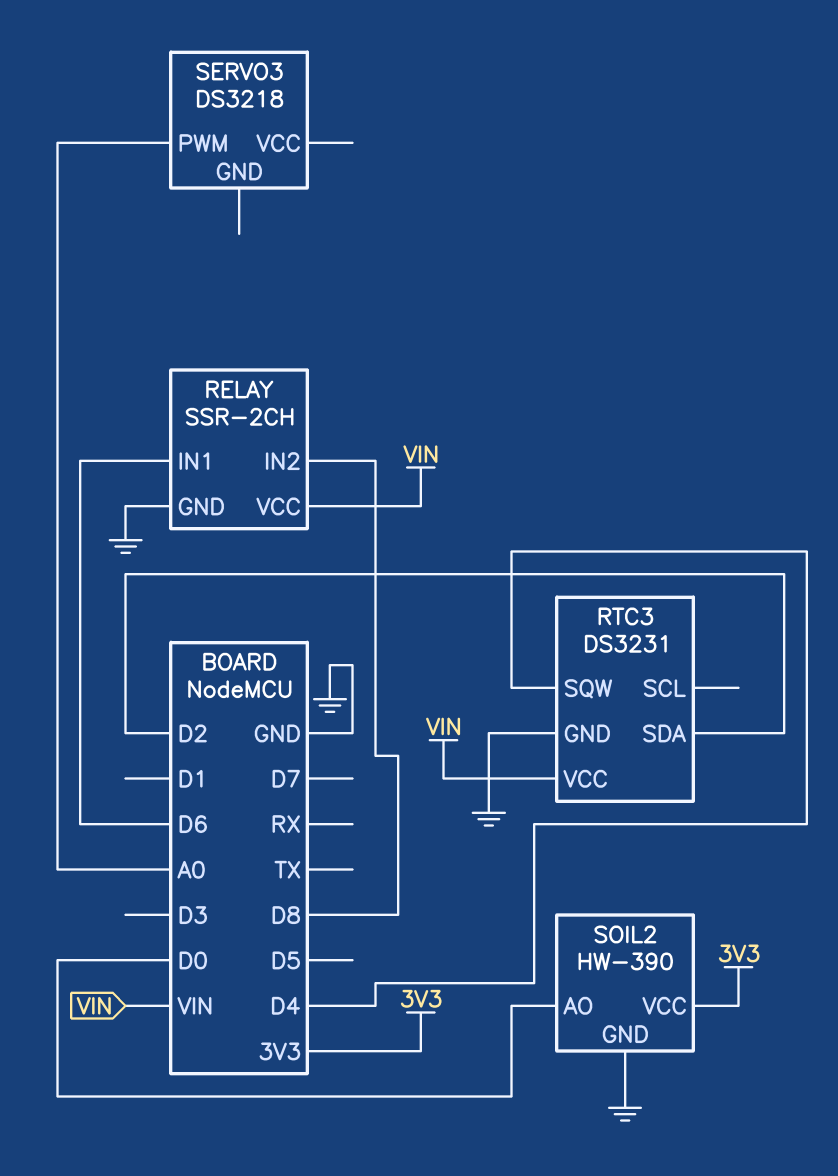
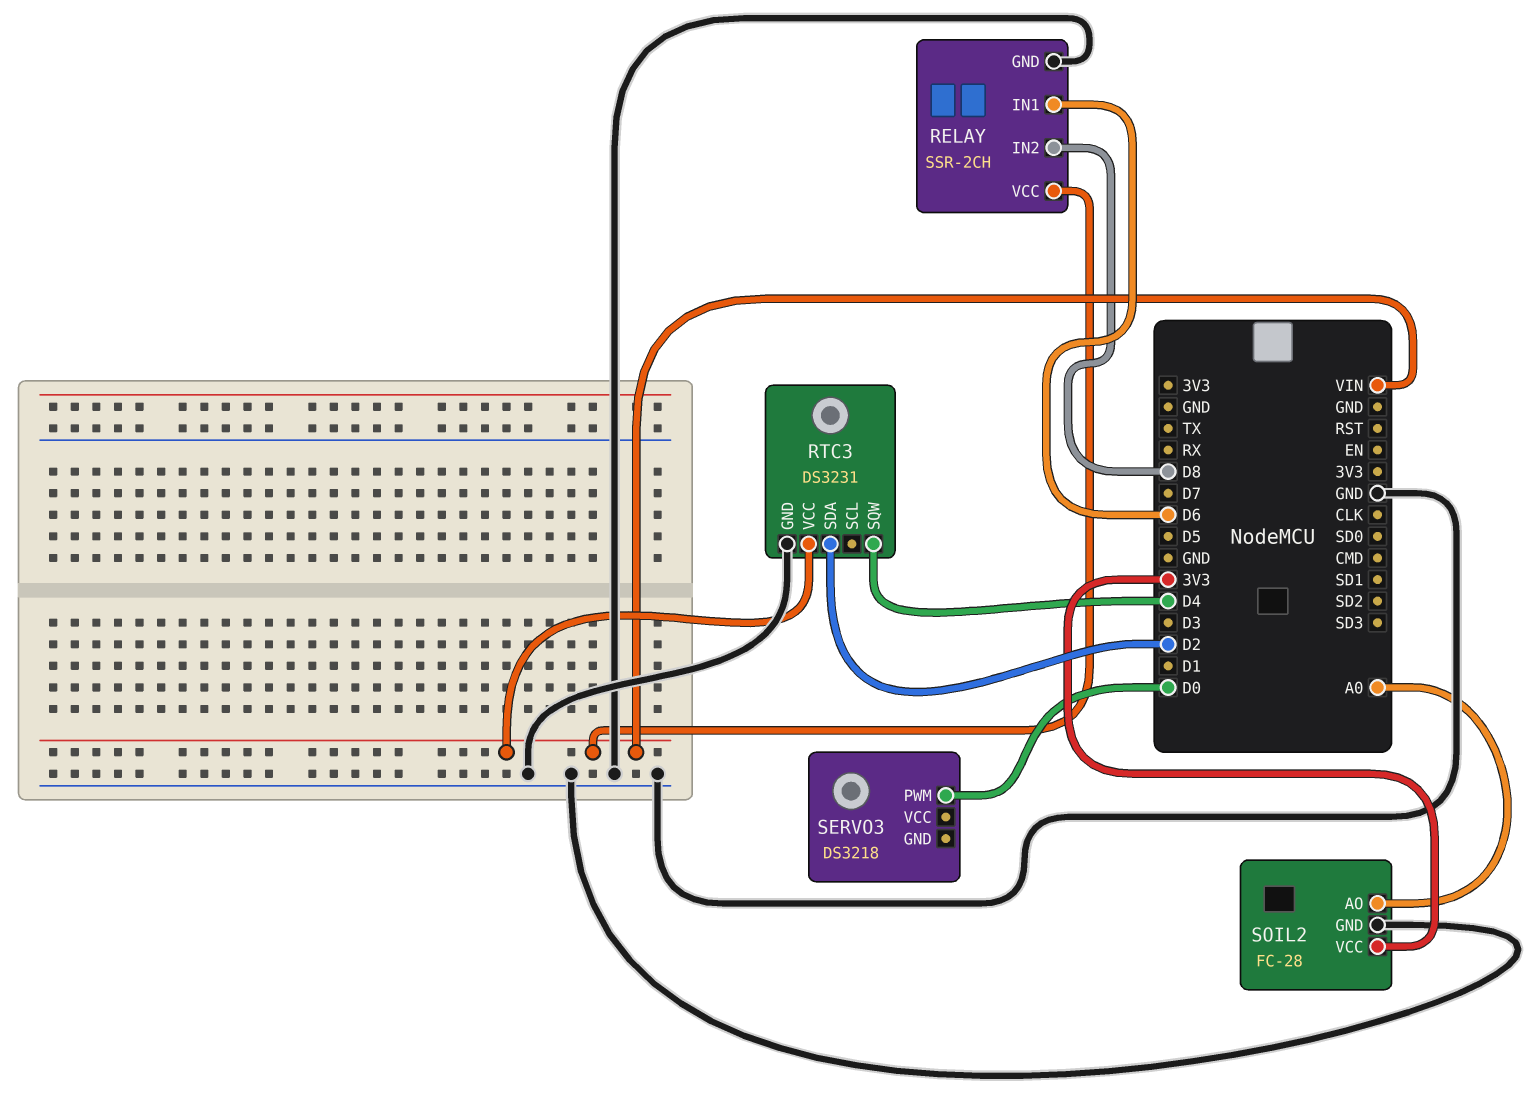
SERVO3 pin PWM: A0 -> D0
SOIL2: HW-390 -> FC-28
SOIL2 pin AO: D0 -> A0

